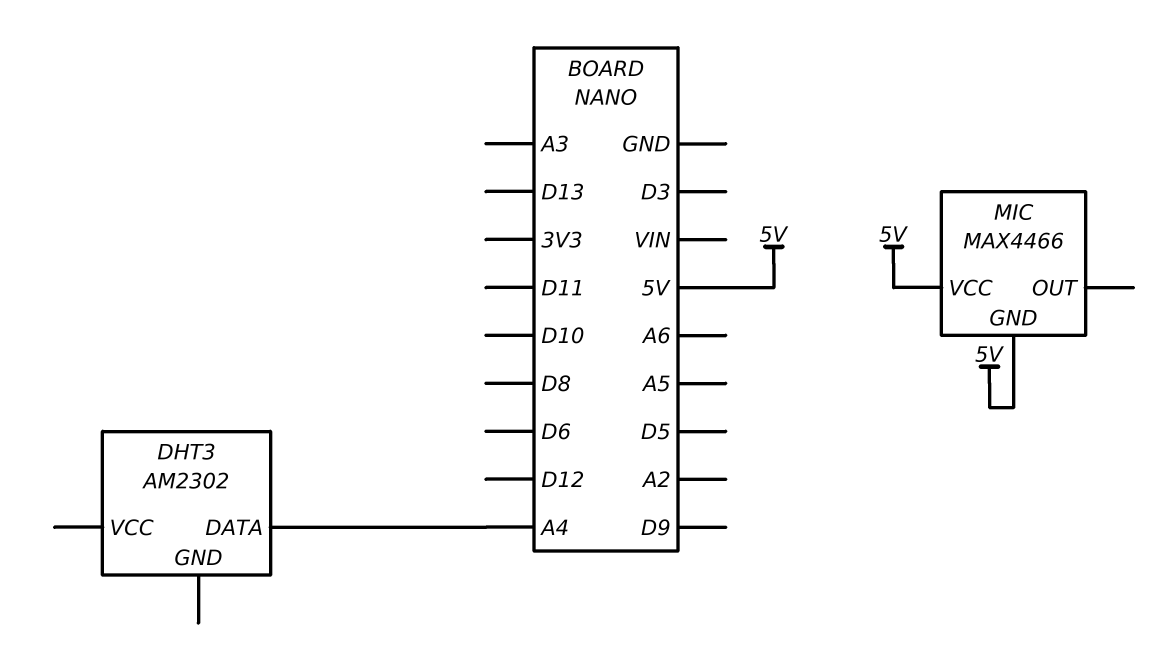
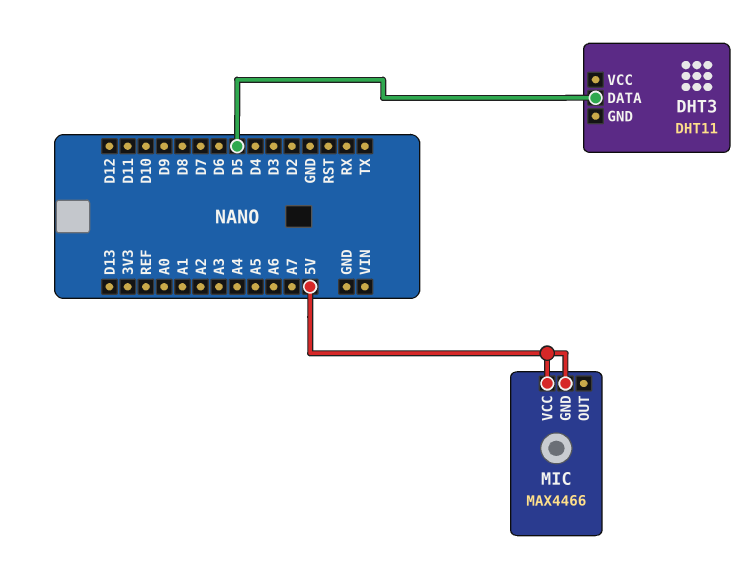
DHT3: AM2302 -> DHT11
DHT3 pin DATA: A4 -> D5

